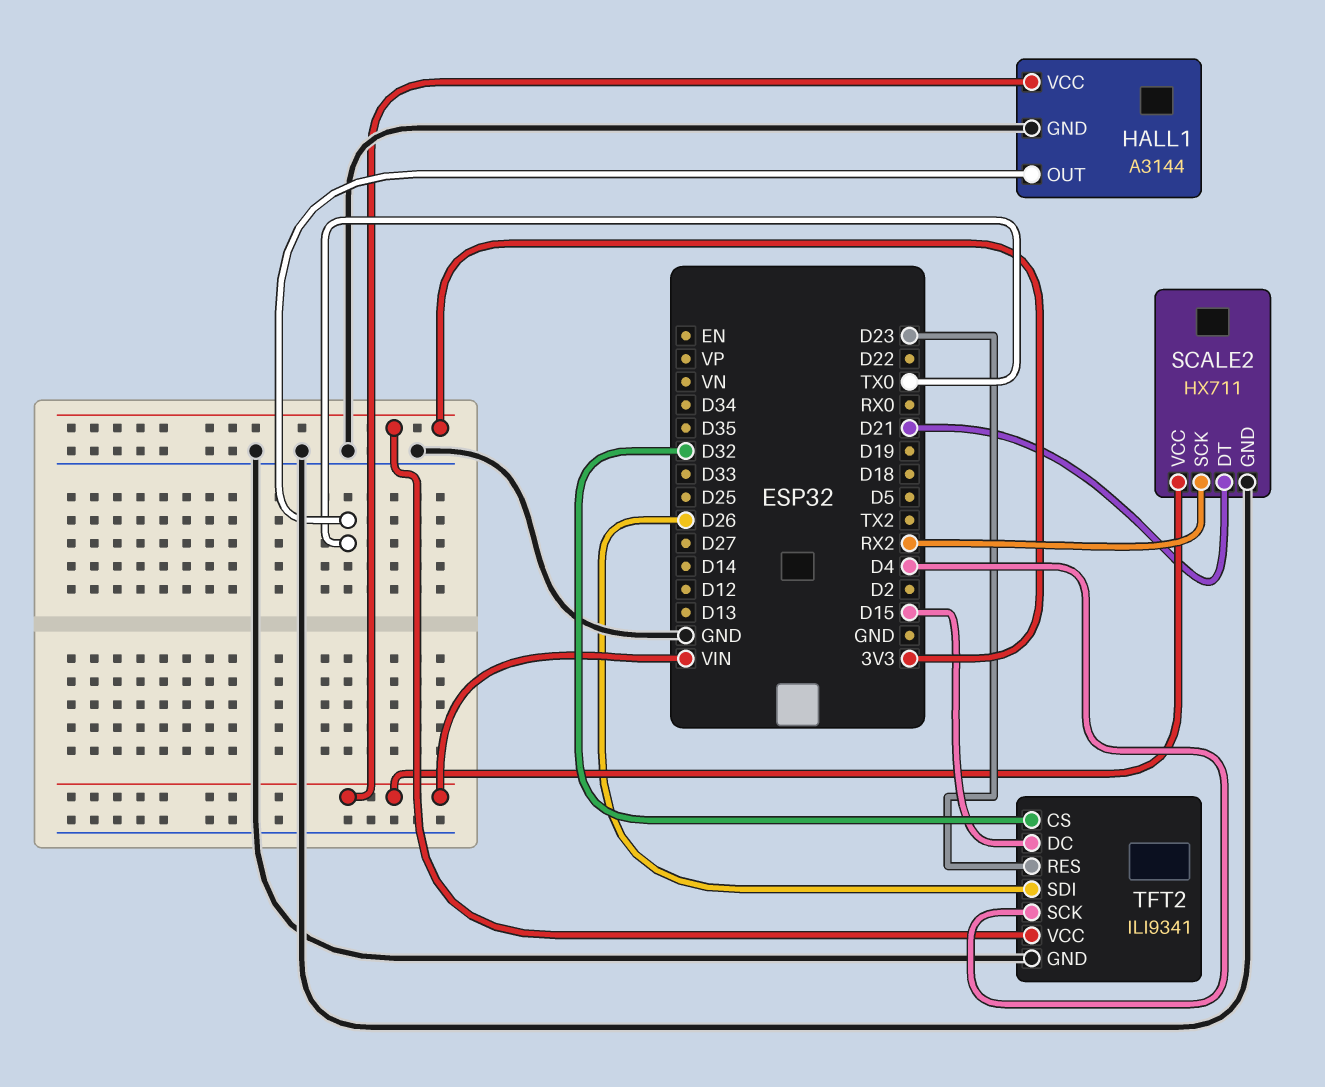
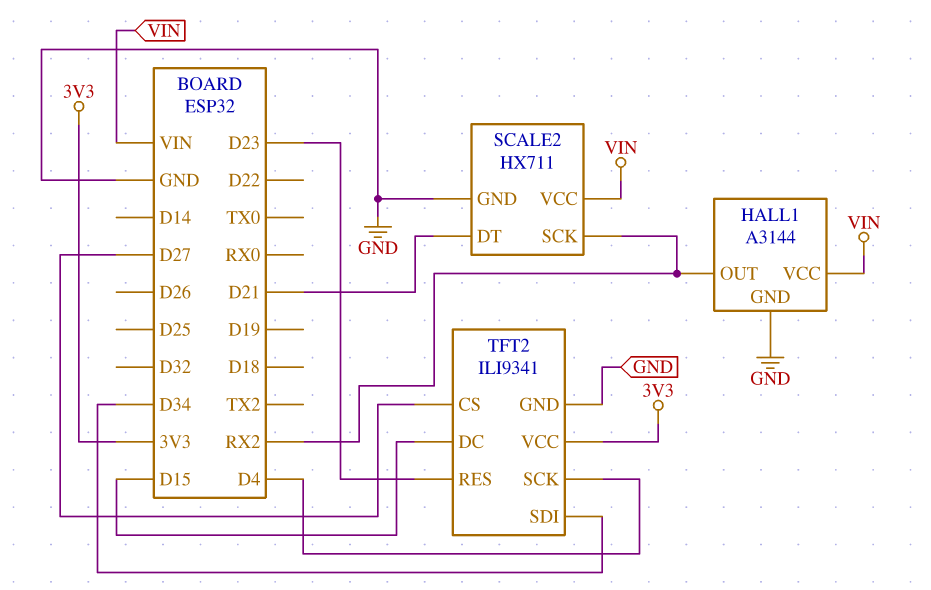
HALL1 pin OUT: TX0 -> RX2
TFT2 pin CS: D32 -> D27
TFT2 pin SDI: D26 -> D34

